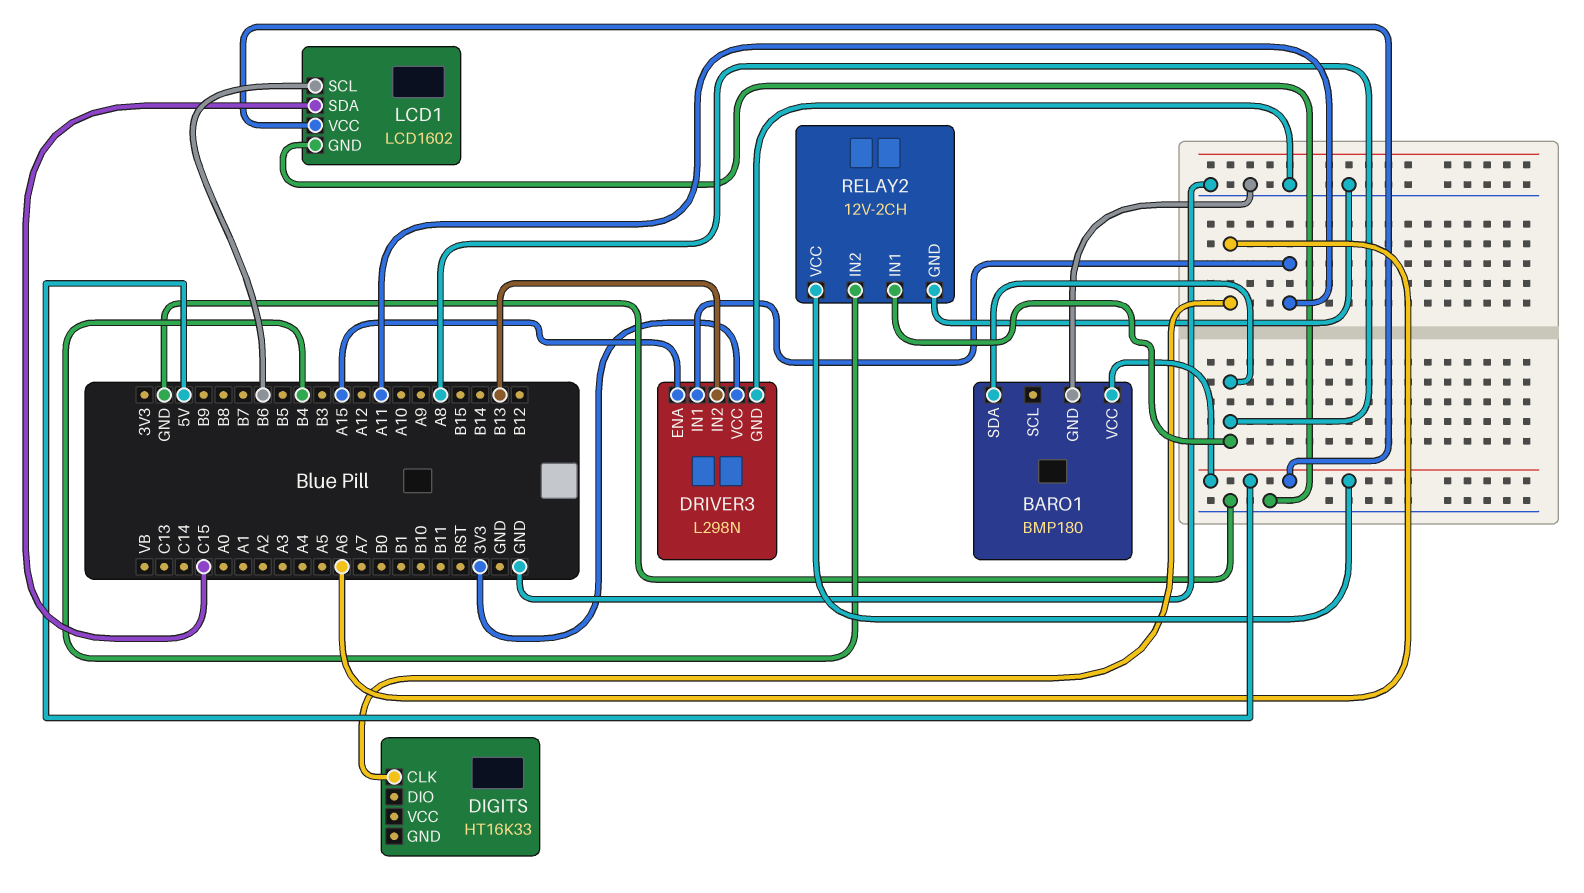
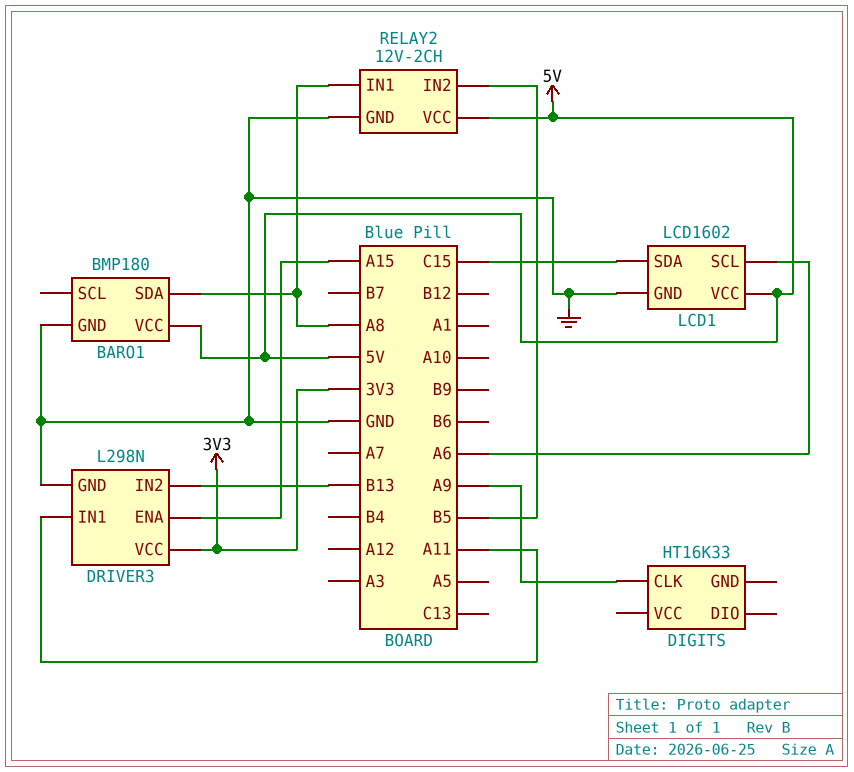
DIGITS pin CLK: A6 -> A9
LCD1 pin SCL: B6 -> A6
RELAY2 pin IN2: B4 -> B5

